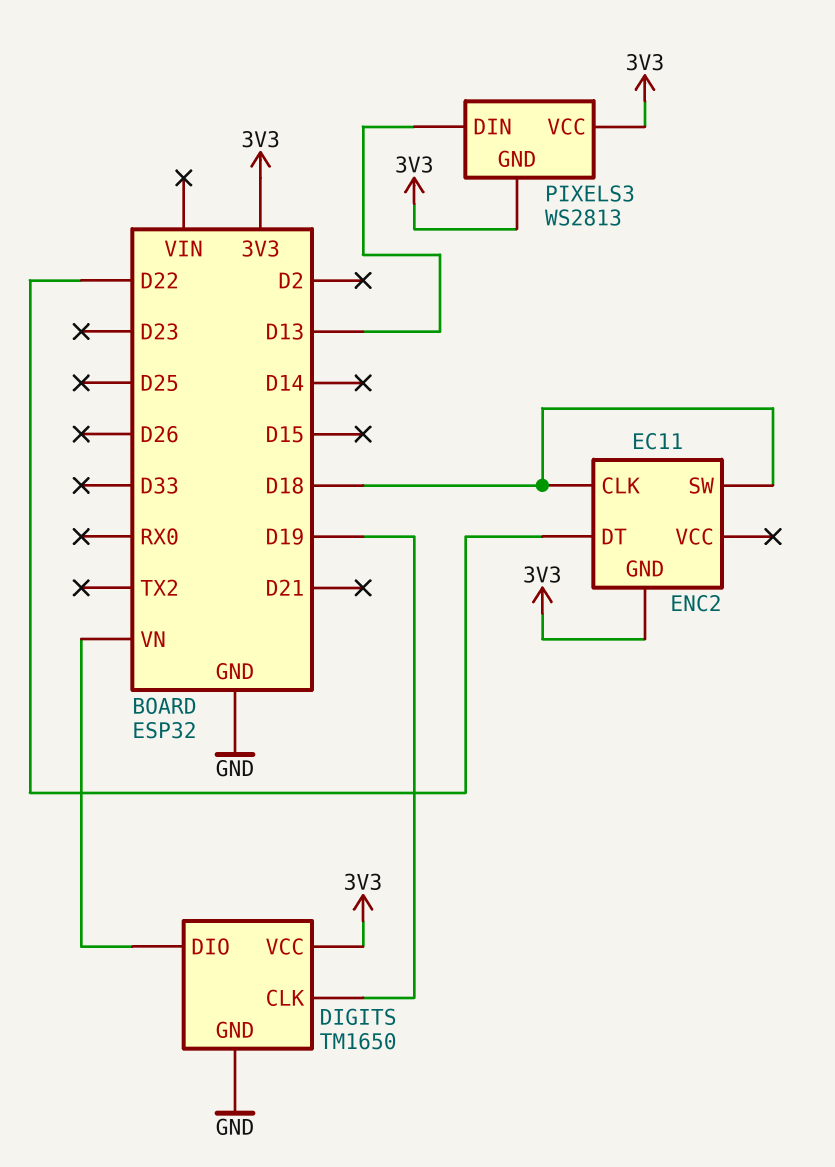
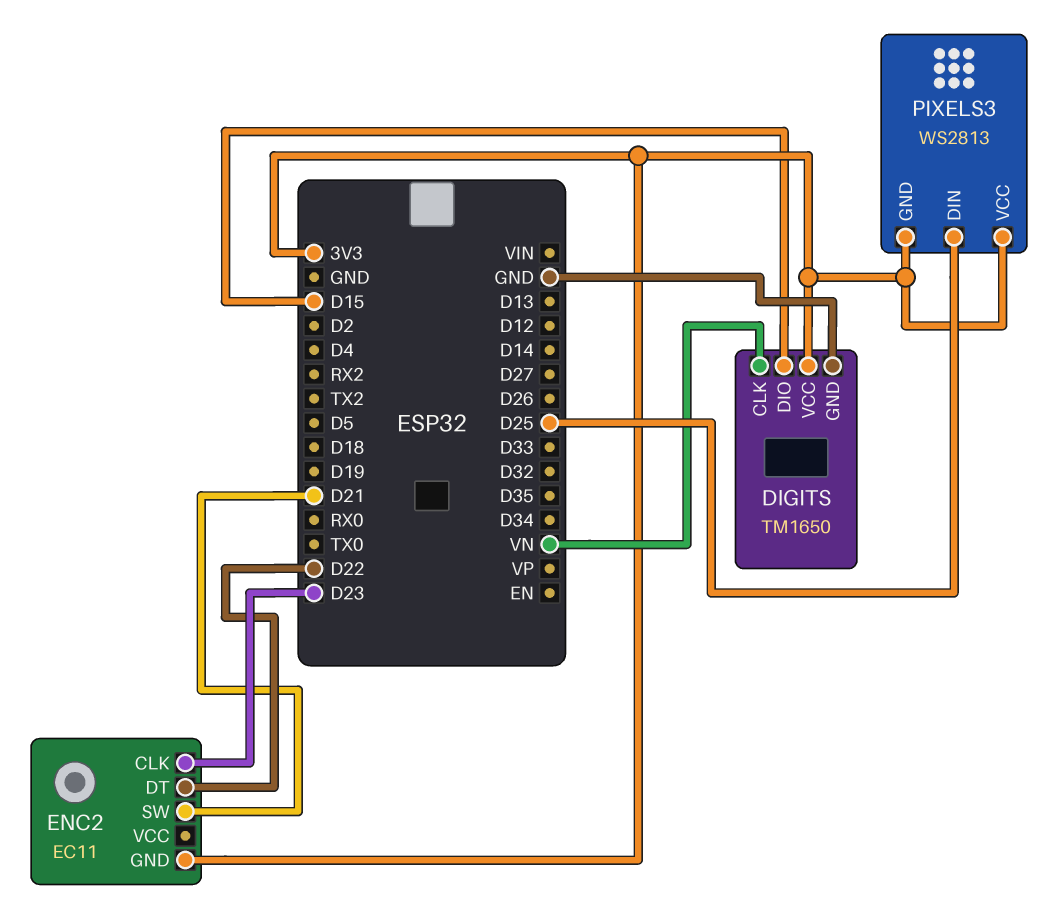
DIGITS pin CLK: D19 -> VN
DIGITS pin DIO: VN -> D15
ENC2 pin CLK: D18 -> D23
ENC2 pin SW: D18 -> D21
PIXELS3 pin DIN: D13 -> D25

